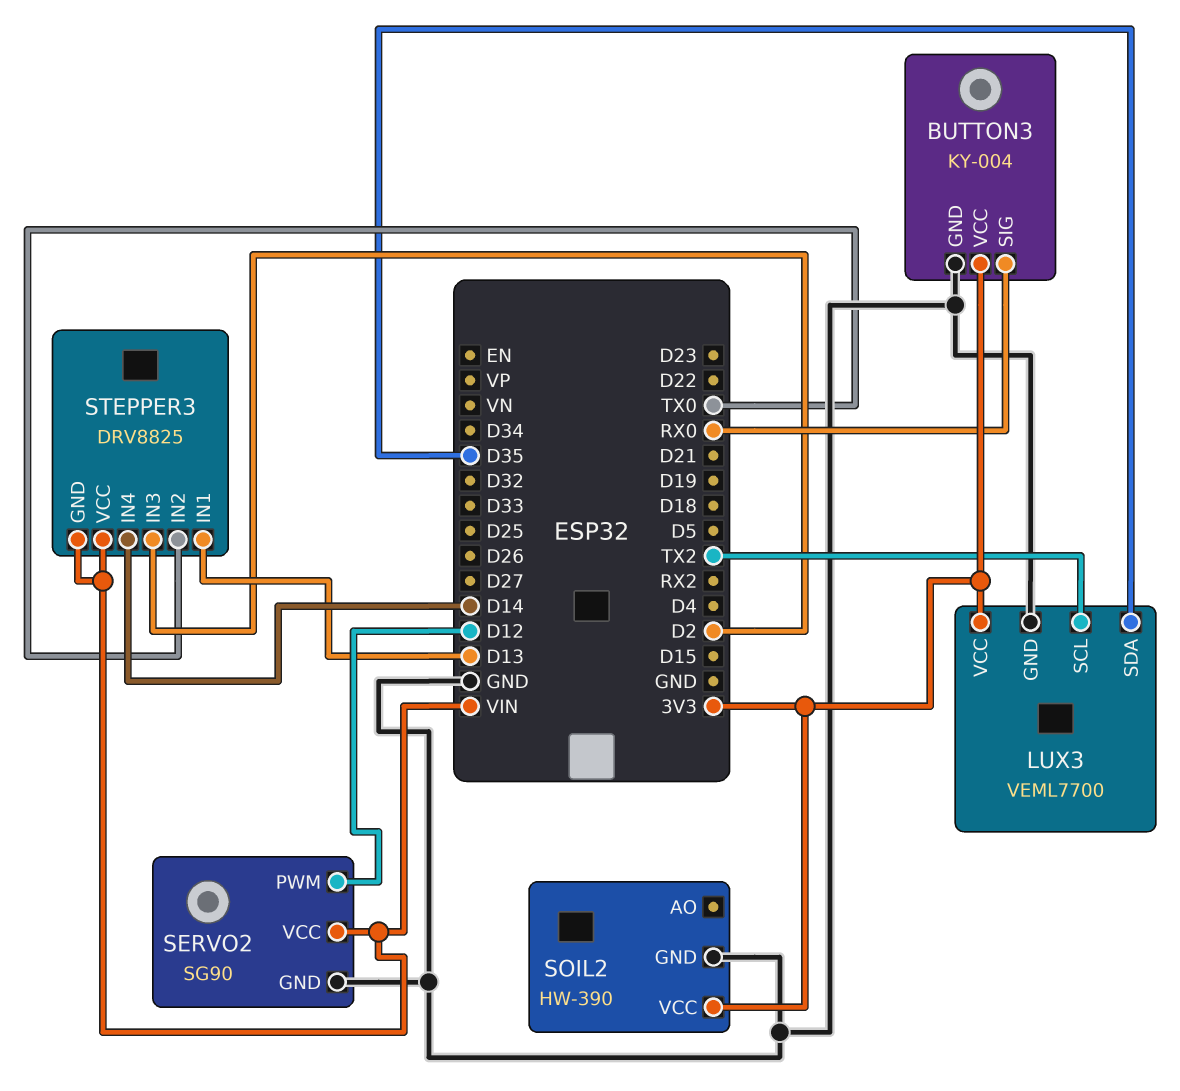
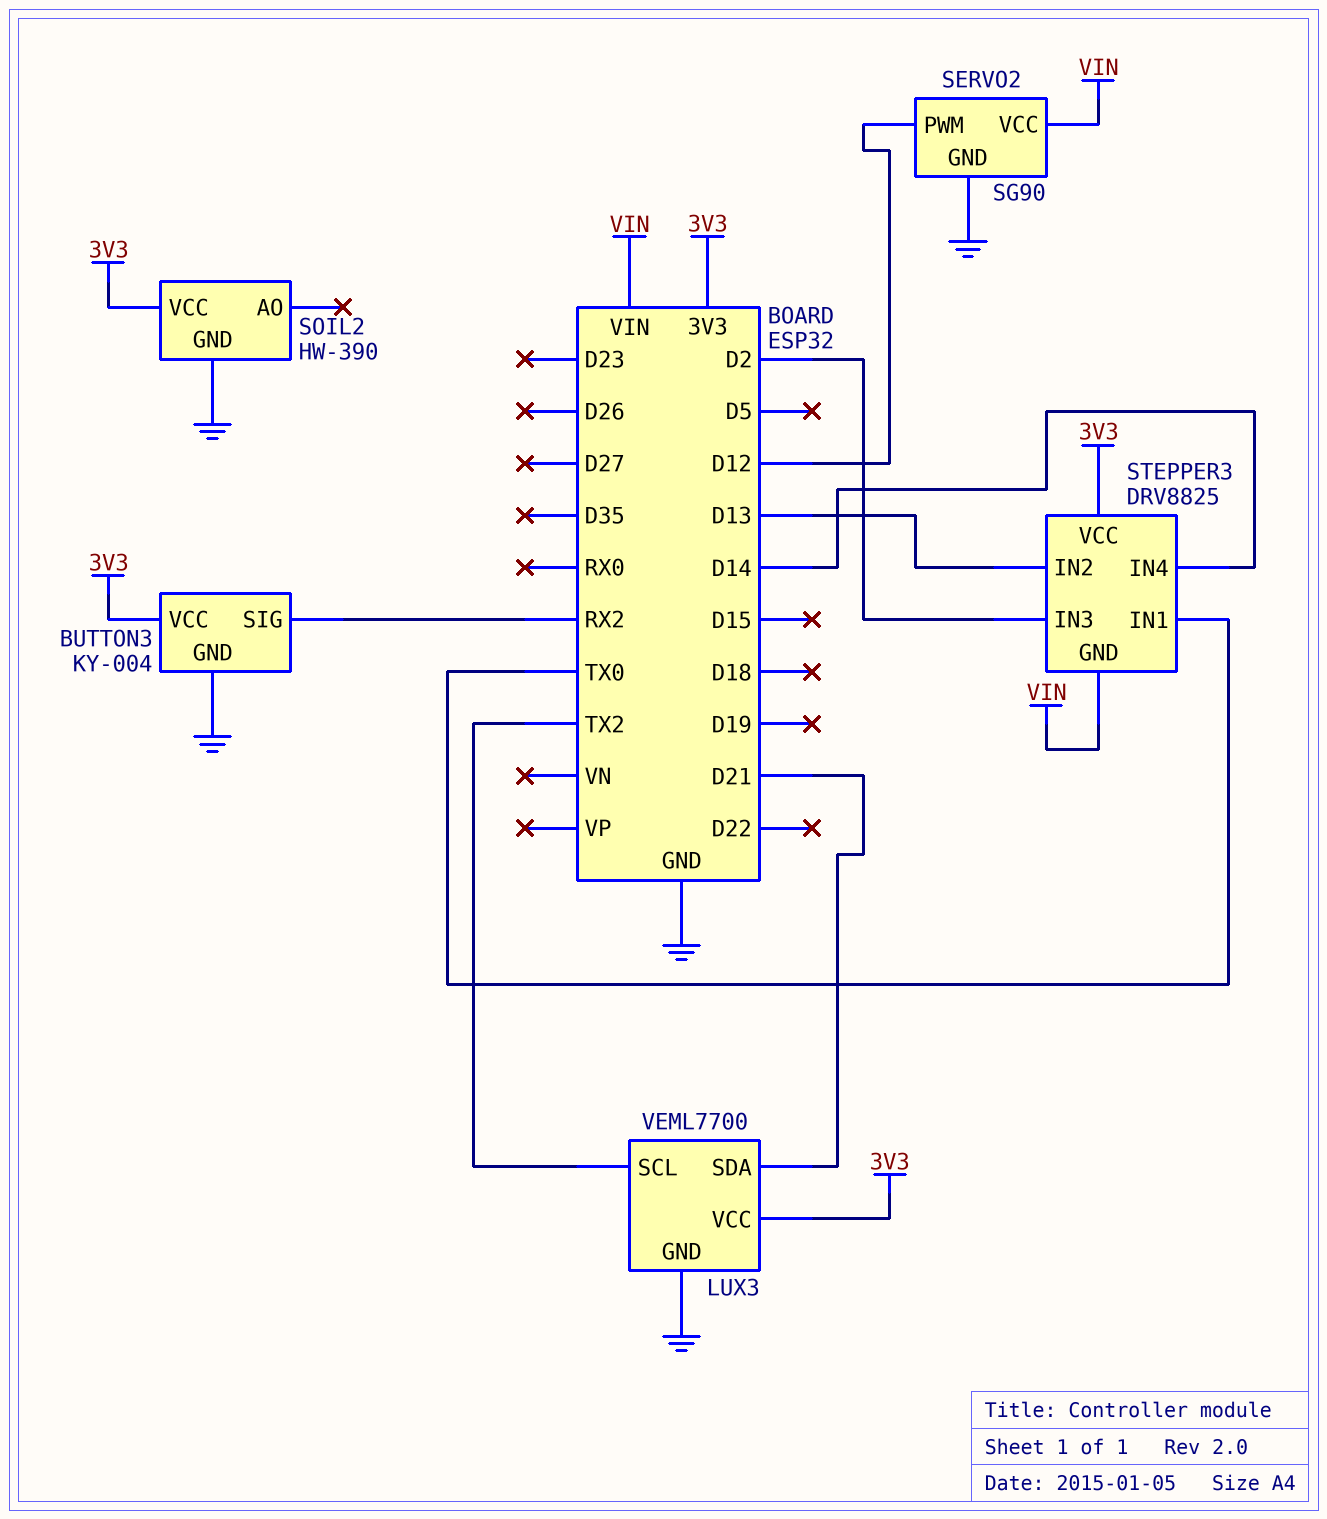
BUTTON3 pin SIG: RX0 -> RX2
LUX3 pin SDA: D35 -> D21
STEPPER3 pin IN1: D13 -> TX0
STEPPER3 pin IN2: TX0 -> D13
STEPPER3 pin VCC: VIN -> 3V3

